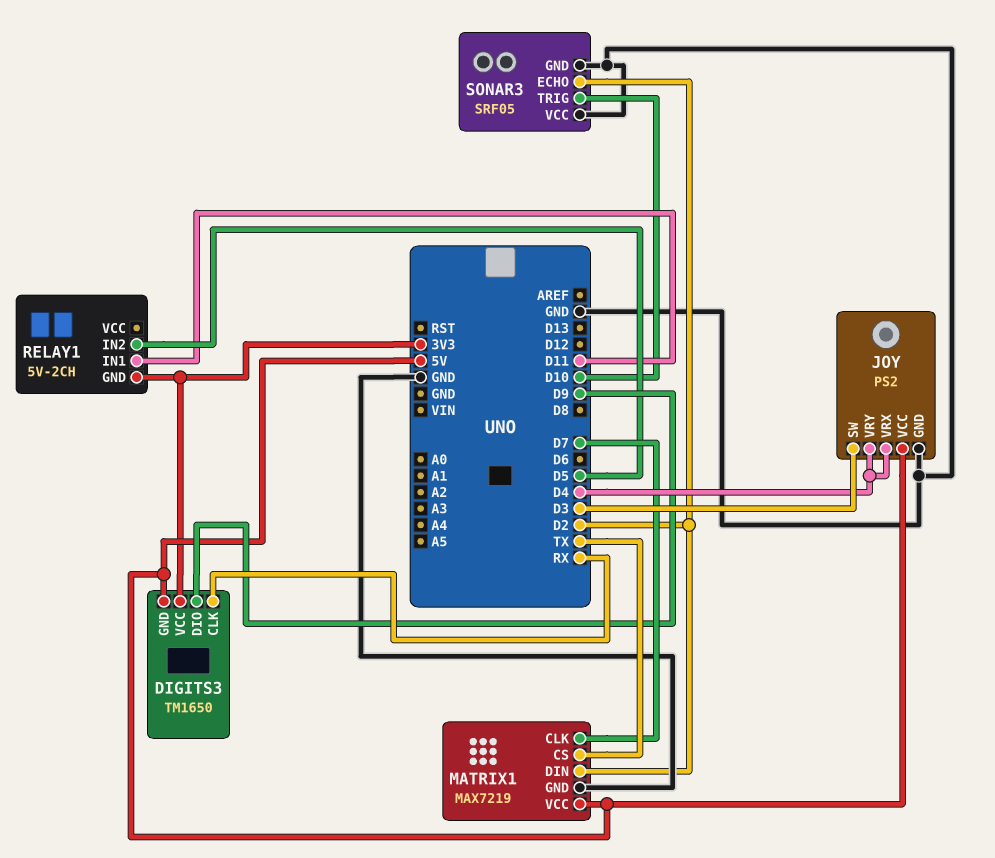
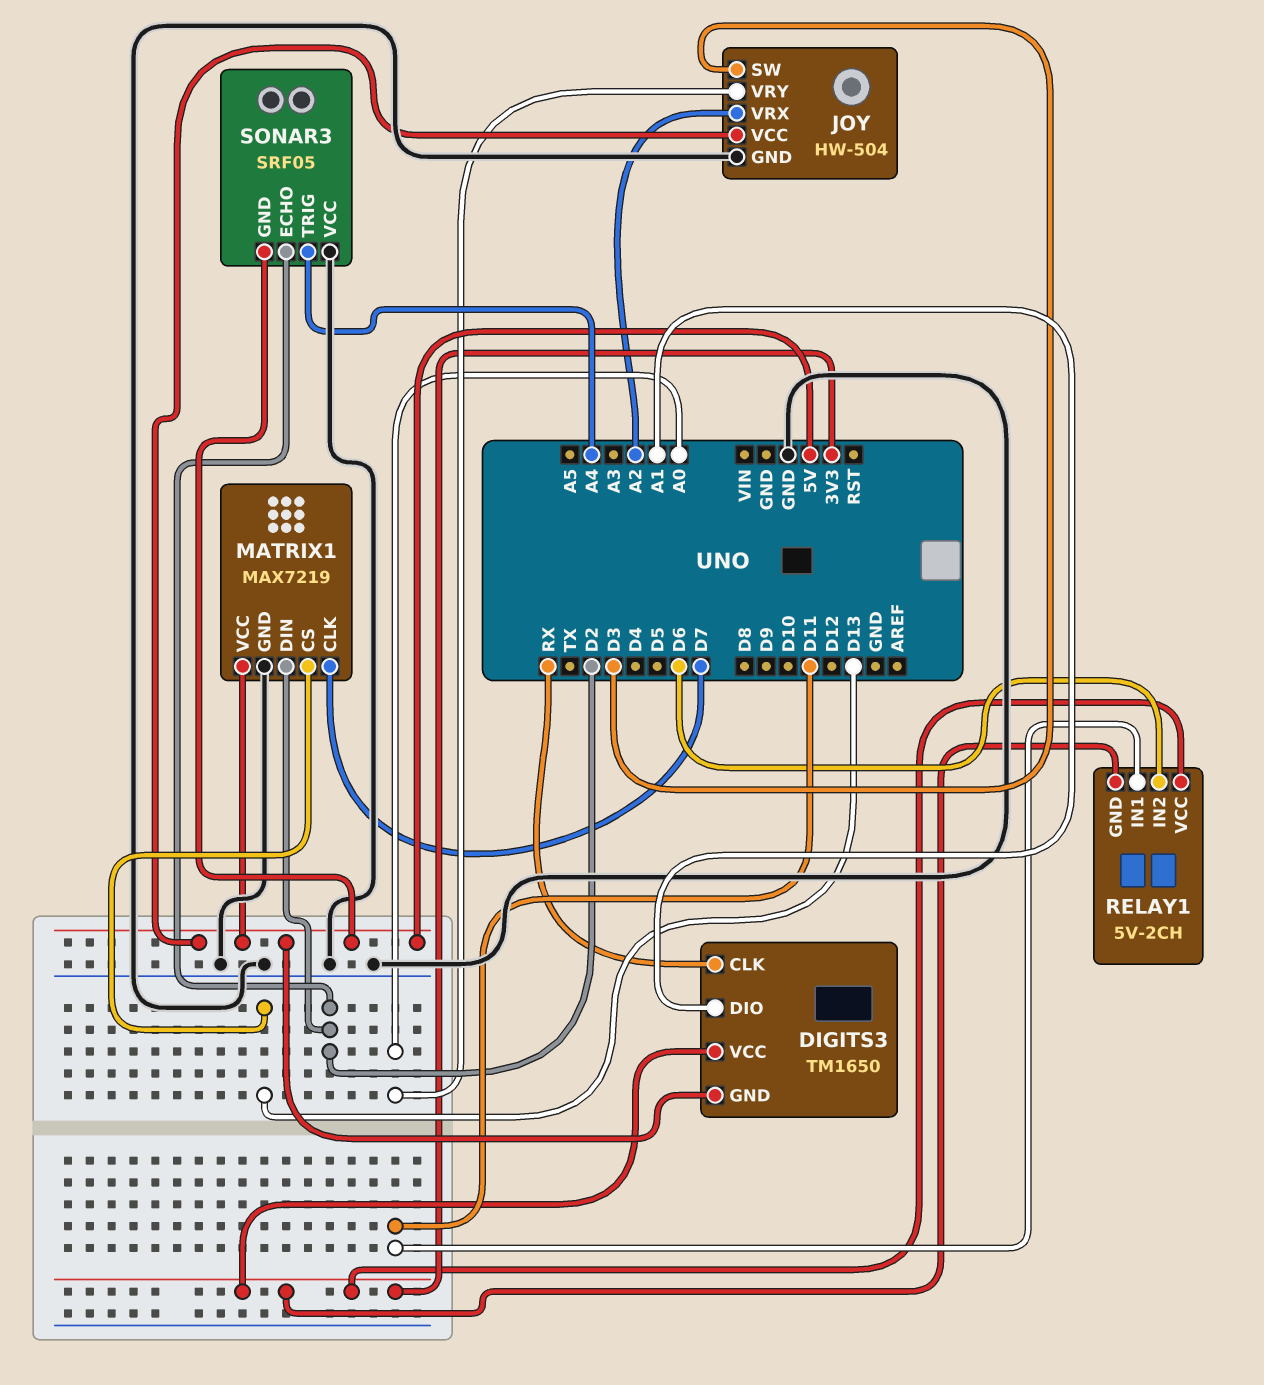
DIGITS3 pin DIO: D9 -> A1
JOY: PS2 -> HW-504
JOY pin VRX: D4 -> A2
JOY pin VRY: D4 -> A0
MATRIX1 pin CS: TX -> D13
RELAY1 pin IN2: D5 -> D6
RELAY1 pin VCC: none -> 3V3
SONAR3 pin GND: GND -> 5V
SONAR3 pin TRIG: D10 -> A4

